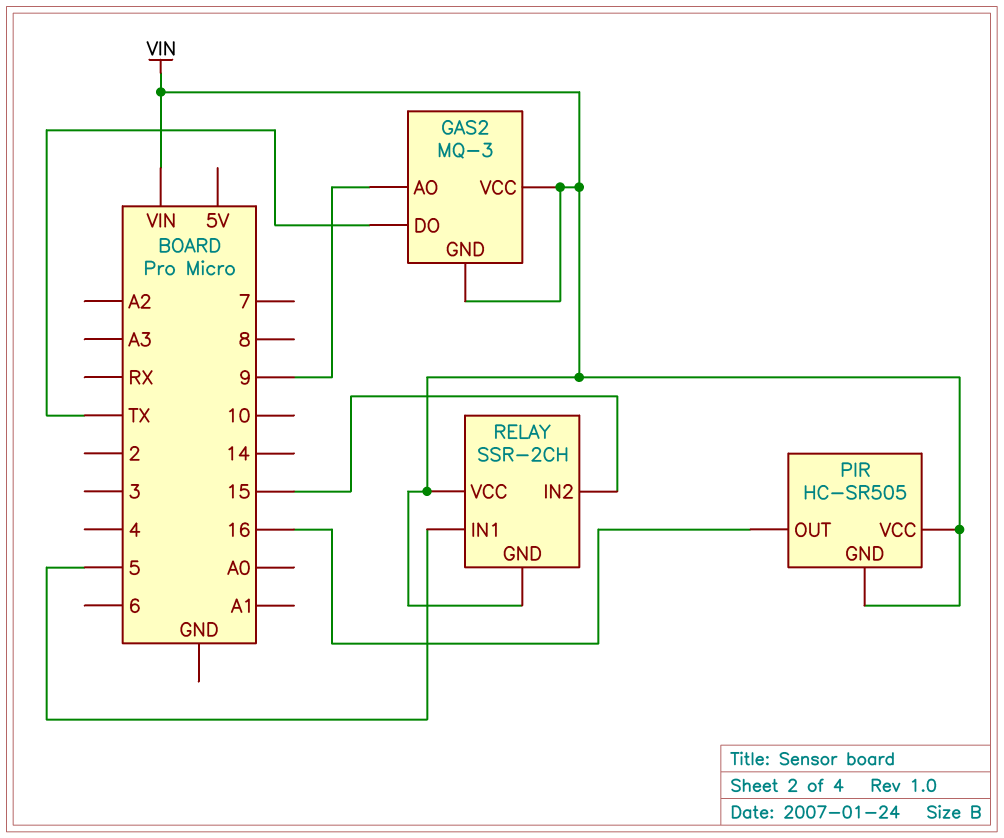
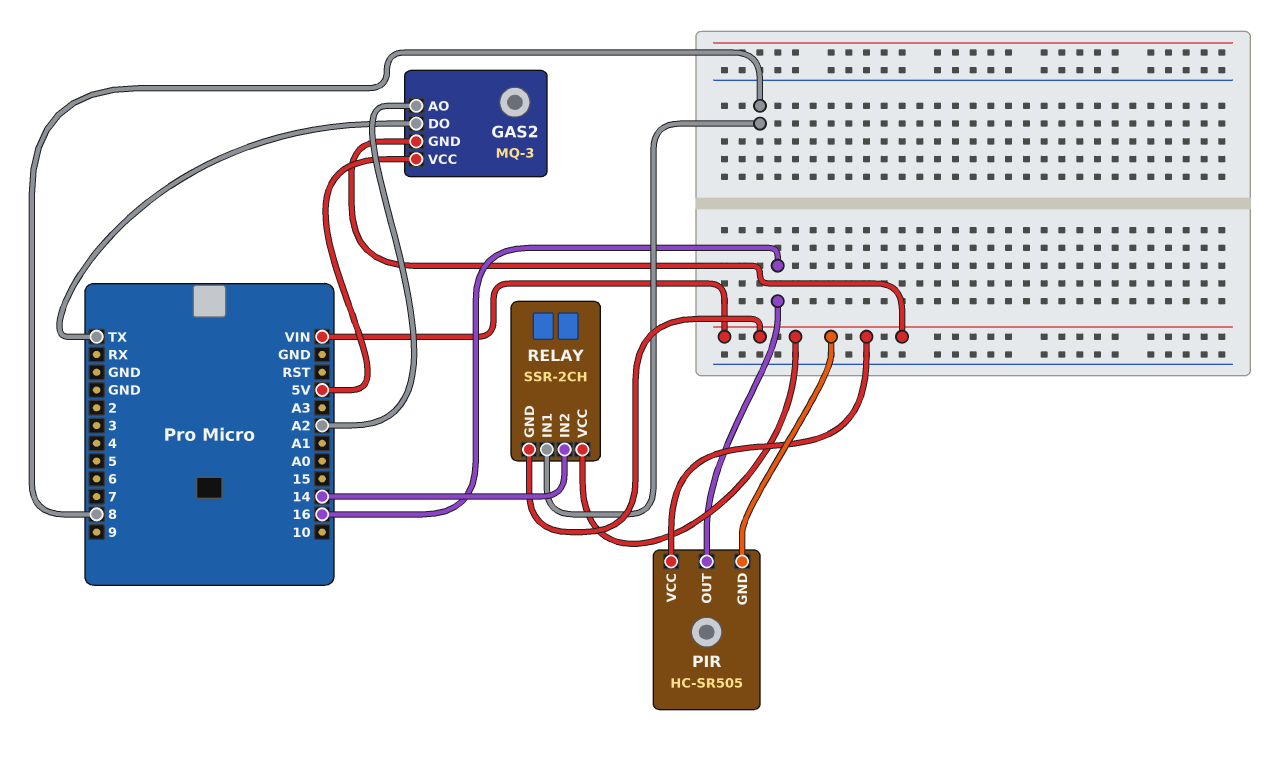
GAS2 pin AO: 9 -> A2
GAS2 pin VCC: VIN -> 5V
RELAY pin IN1: 5 -> 8
RELAY pin IN2: 15 -> 14

